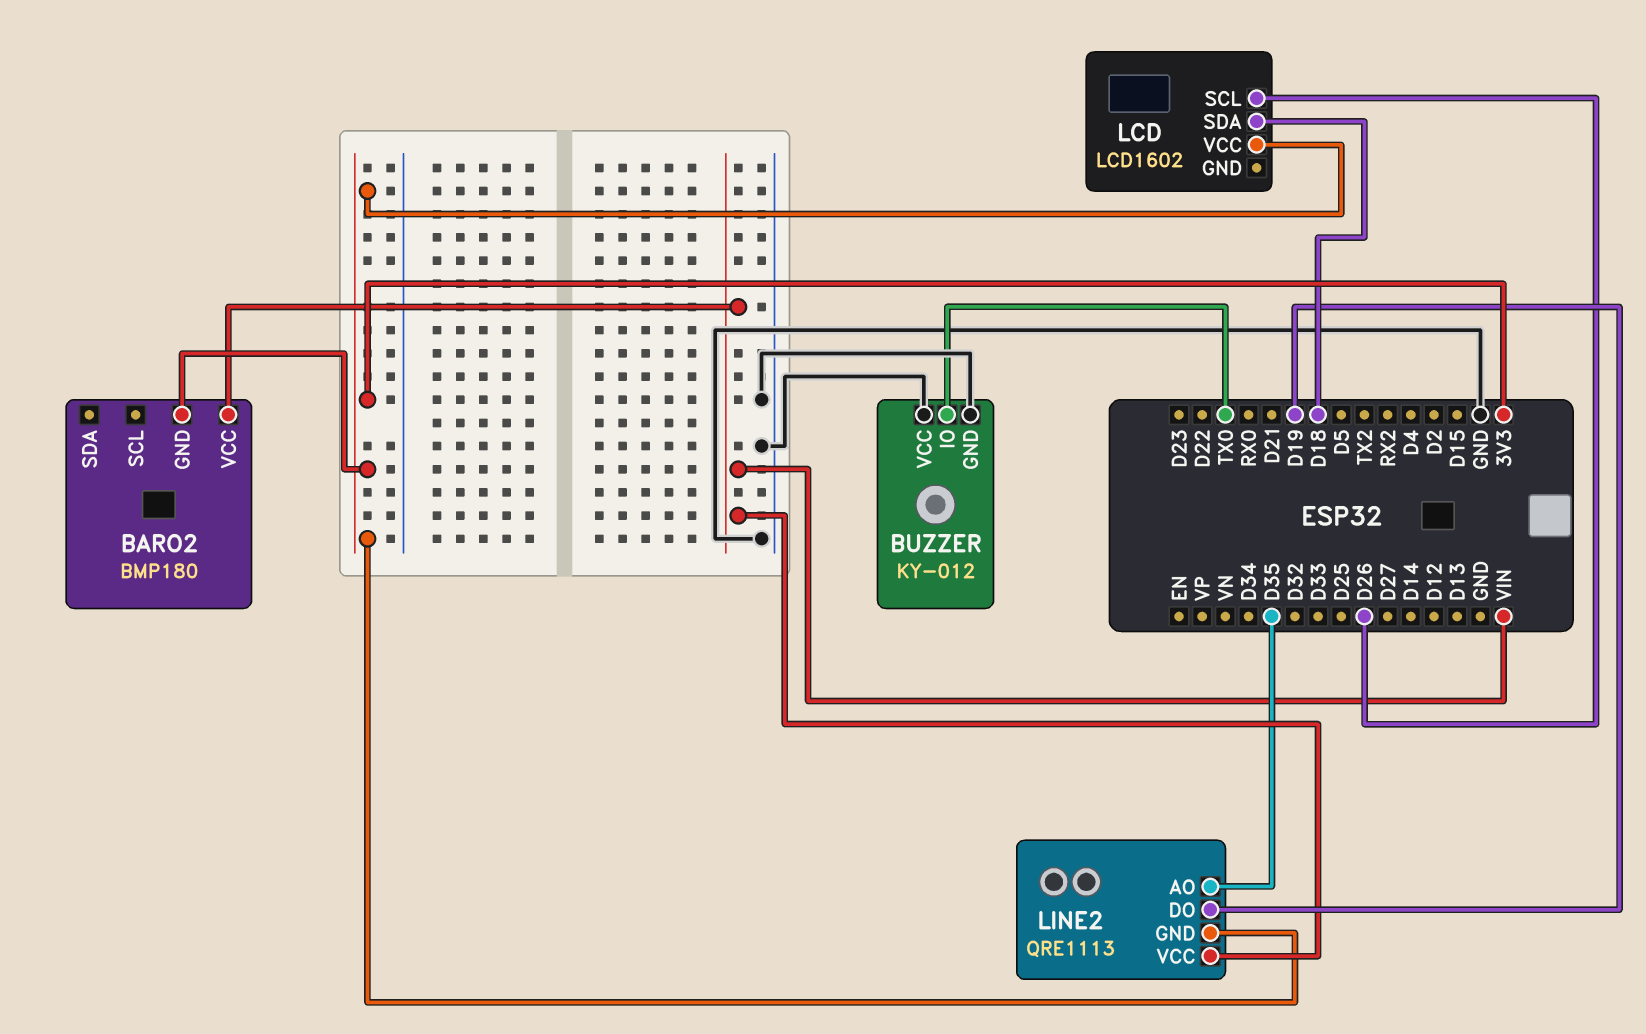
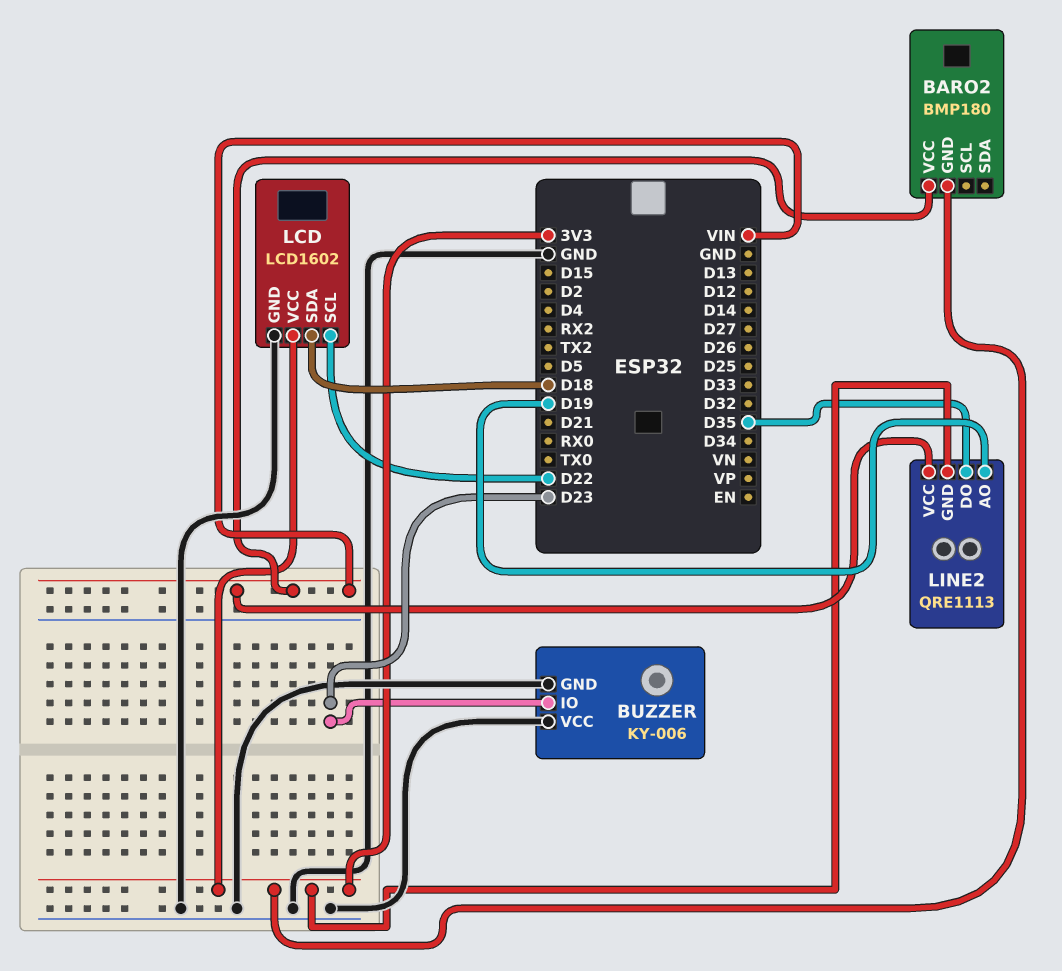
BUZZER: KY-012 -> KY-006
BUZZER pin IO: TX0 -> D23
LCD pin GND: none -> GND
LCD pin SCL: D26 -> D22
LINE2 pin AO: D35 -> D19
LINE2 pin DO: D19 -> D35

